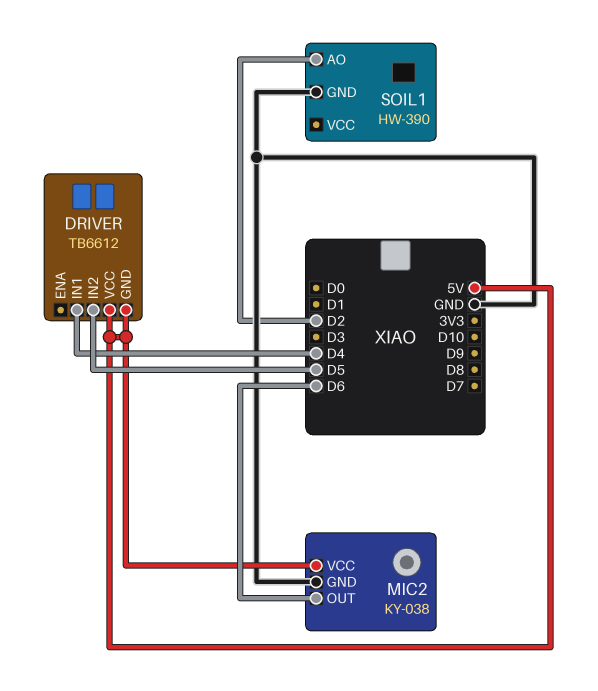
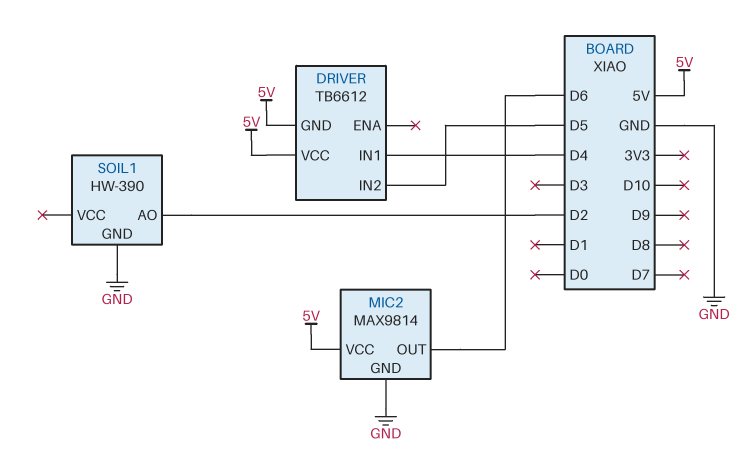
MIC2: KY-038 -> MAX9814

